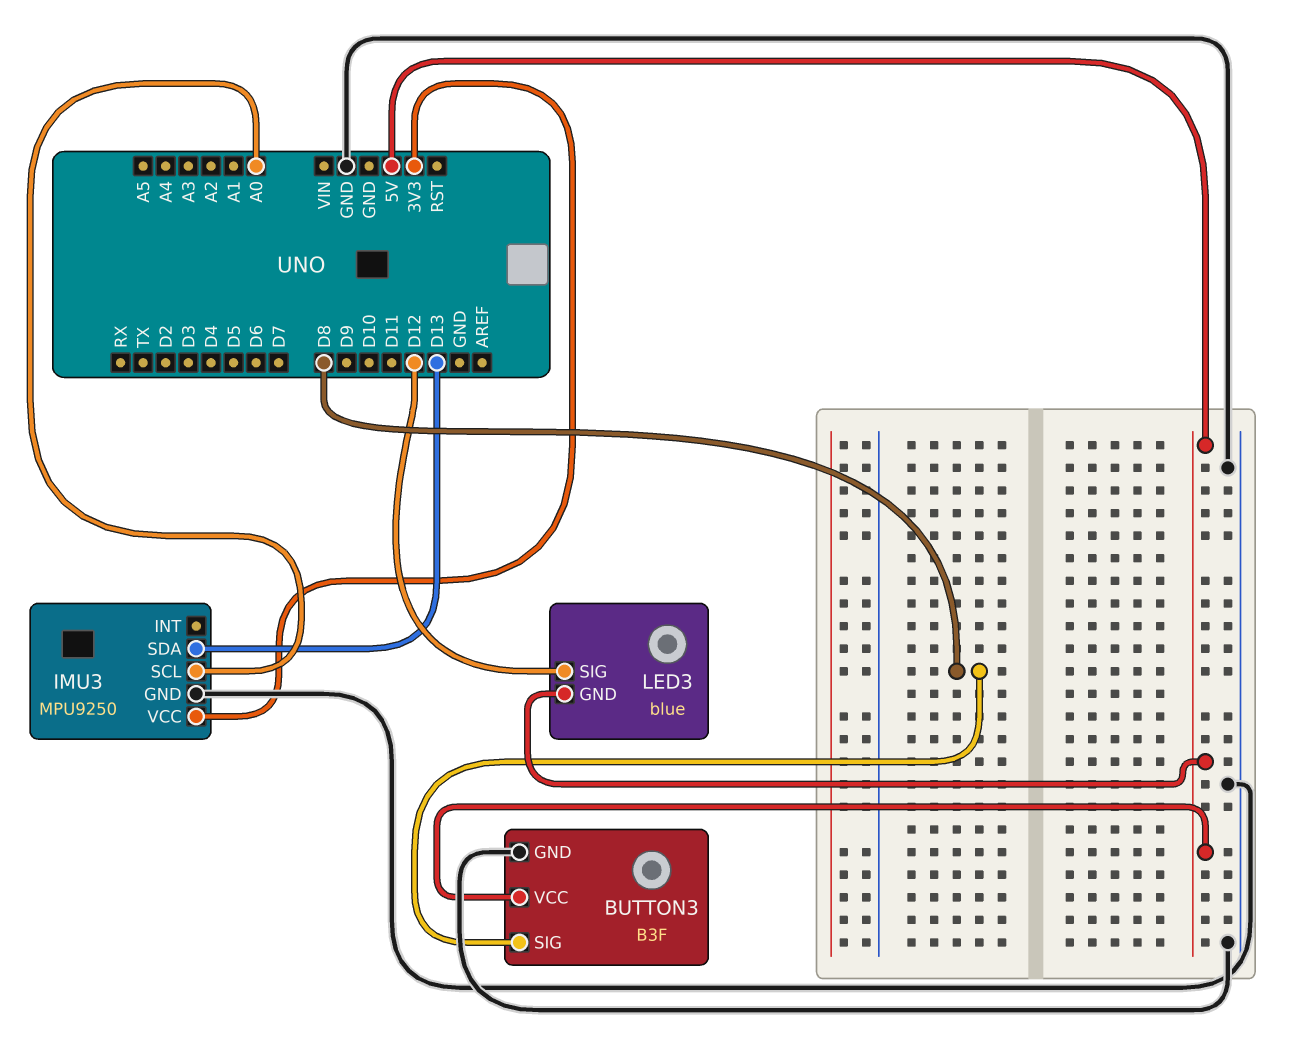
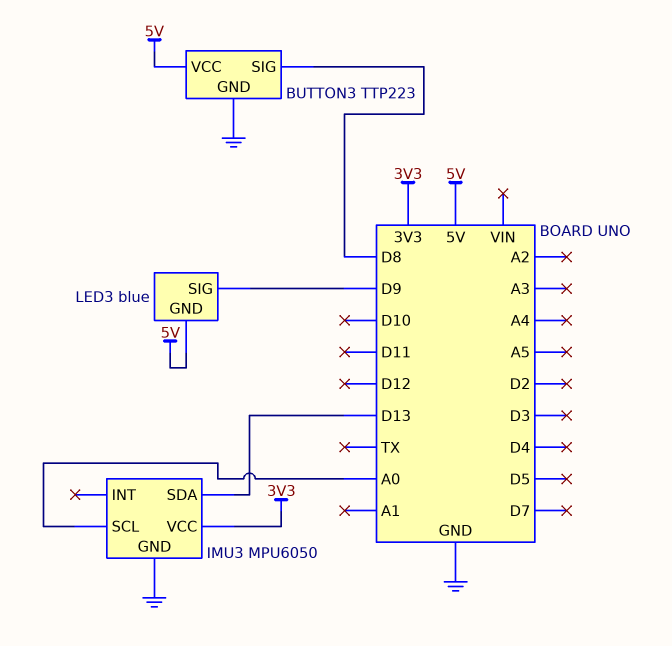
BUTTON3: B3F -> TTP223
IMU3: MPU9250 -> MPU6050
LED3 pin SIG: D12 -> D9

